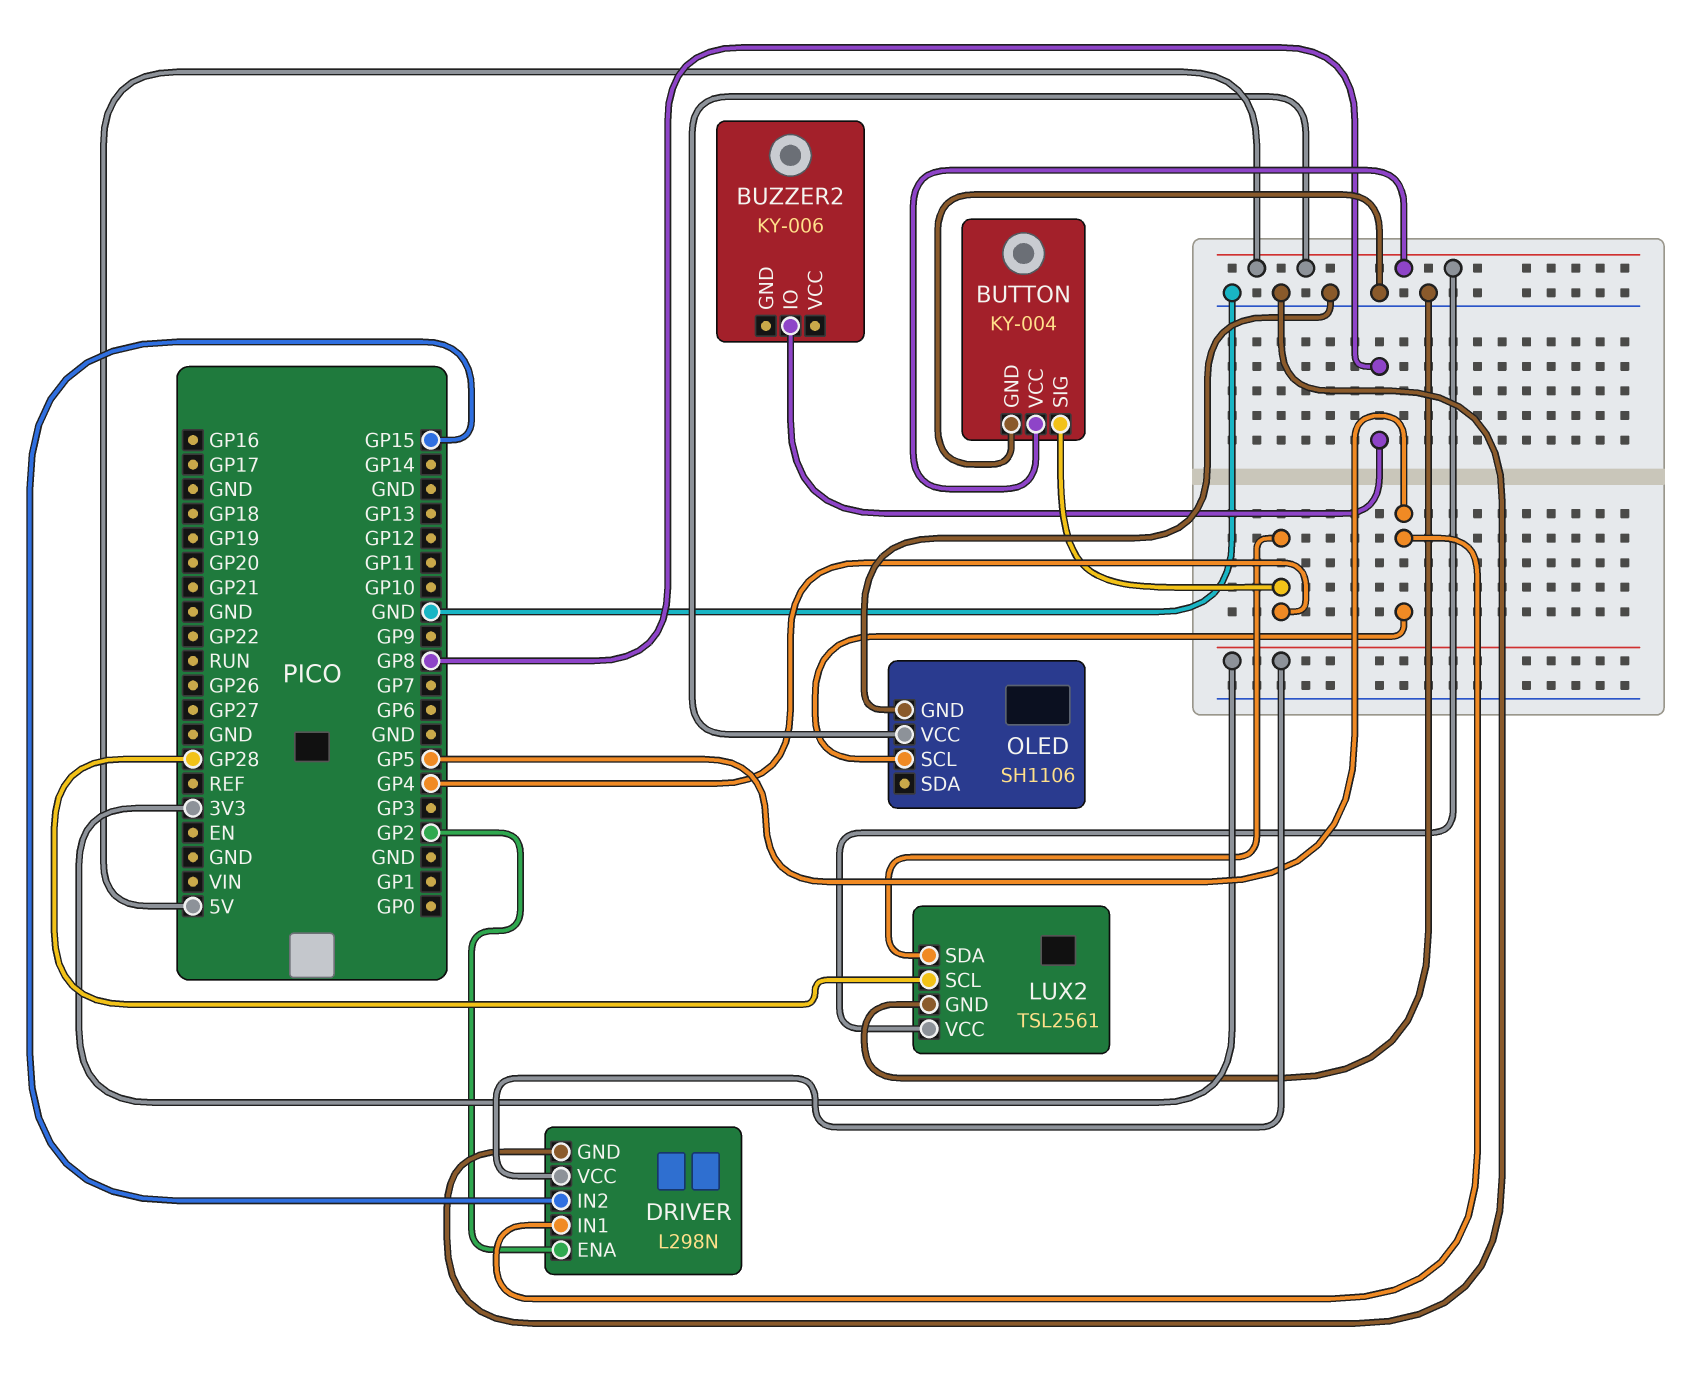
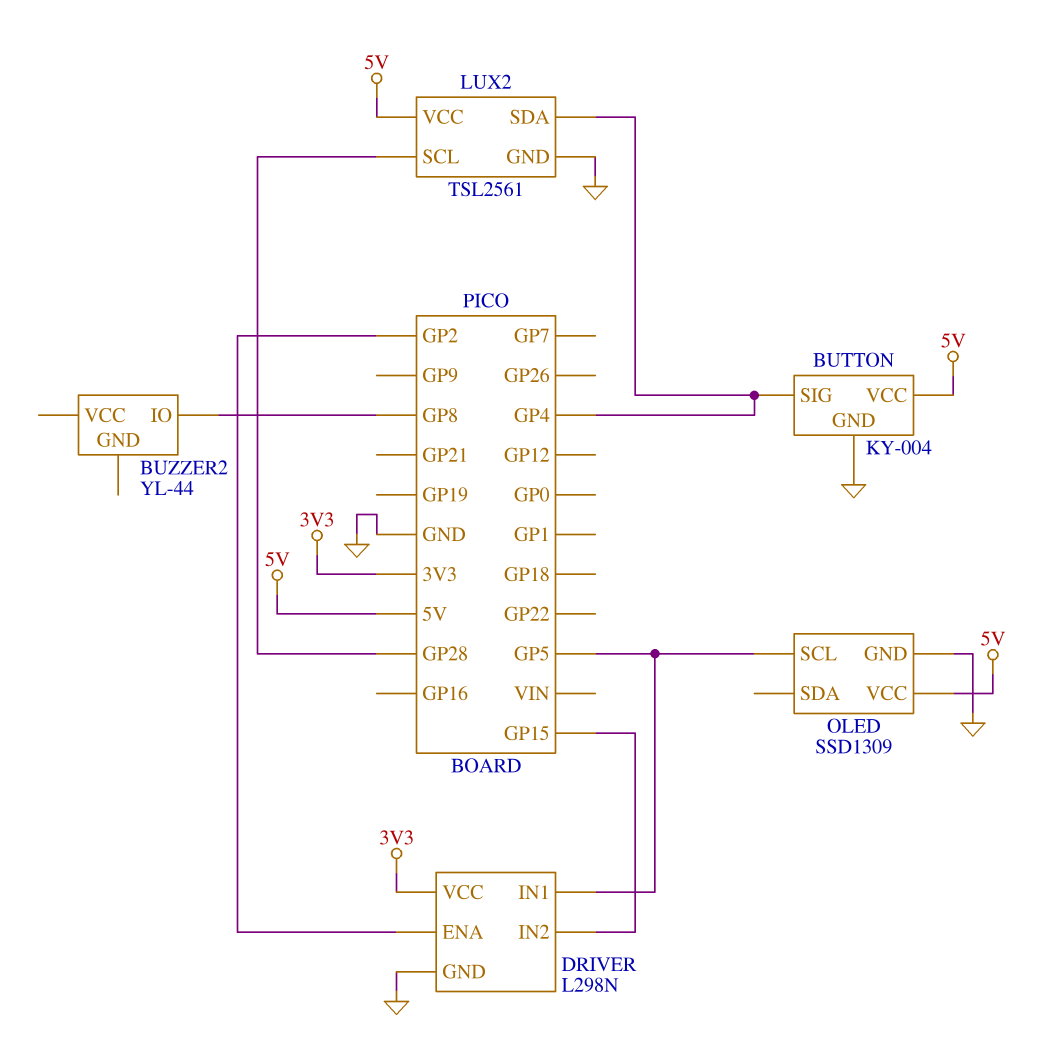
BUZZER2: KY-006 -> YL-44
OLED: SH1106 -> SSD1309

